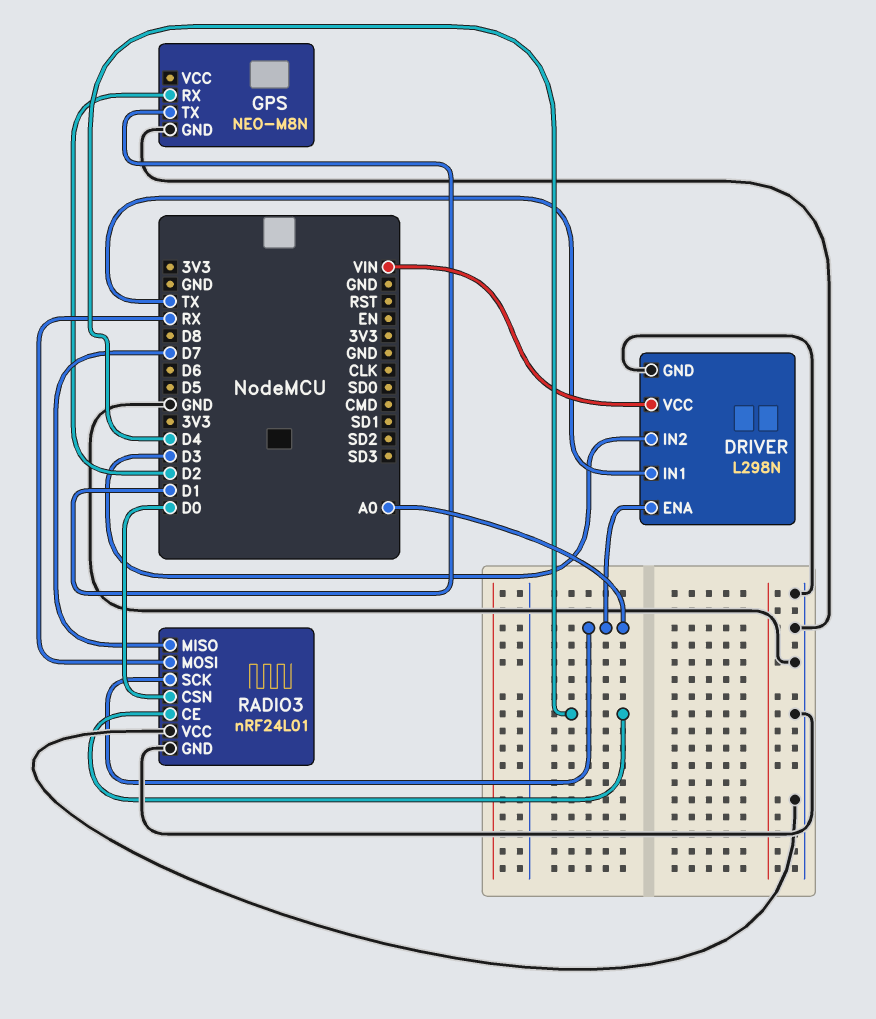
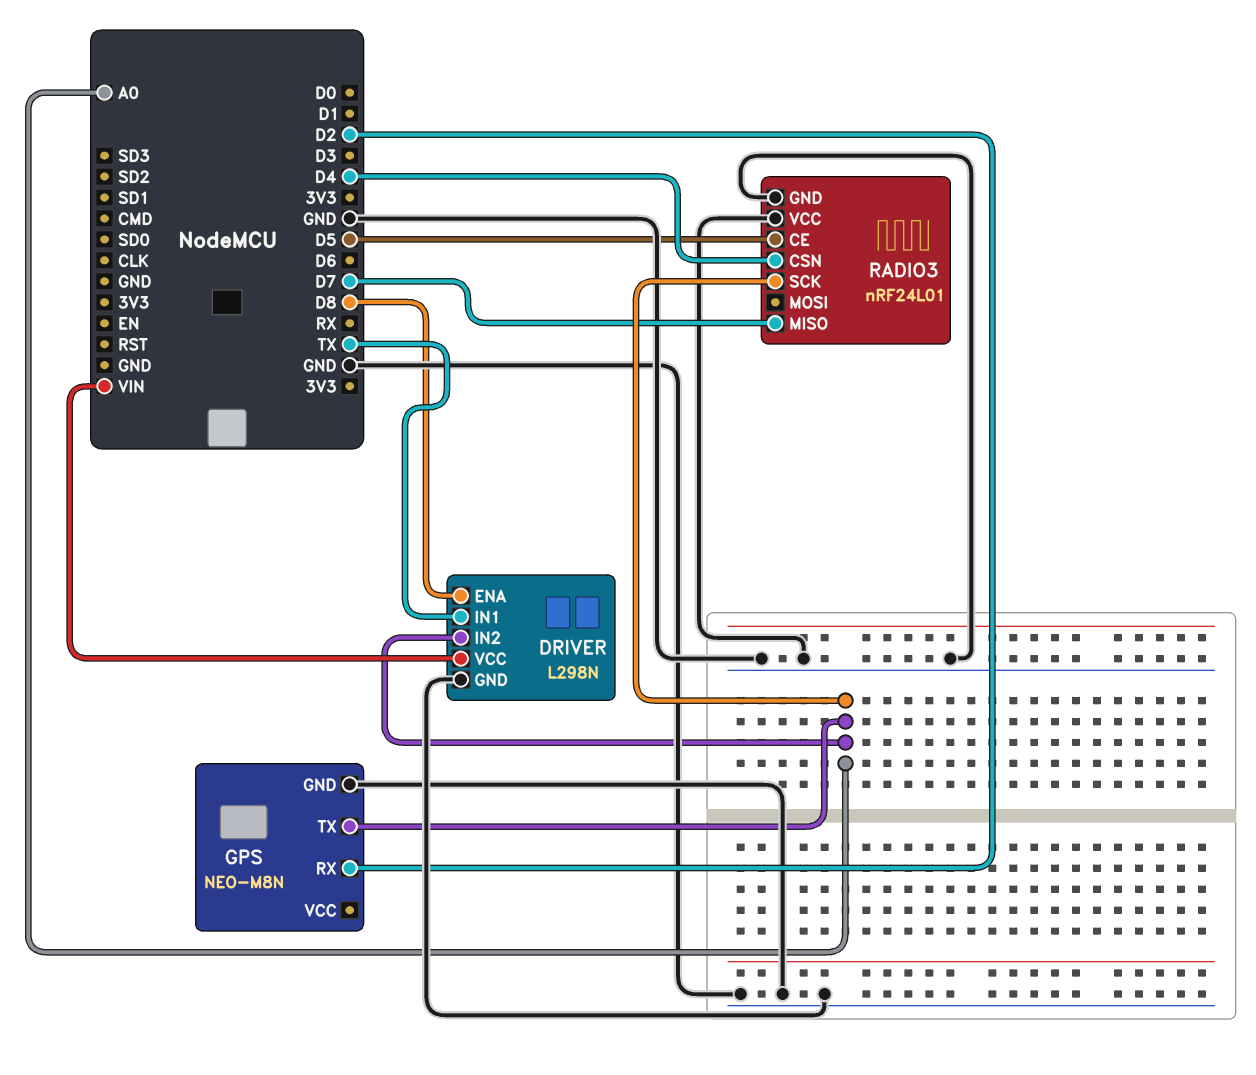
DRIVER pin ENA: A0 -> D8
DRIVER pin IN2: D3 -> A0
GPS pin TX: D1 -> A0
RADIO3 pin CE: D4 -> D5
RADIO3 pin CSN: D0 -> D4
RADIO3 pin MOSI: RX -> none

